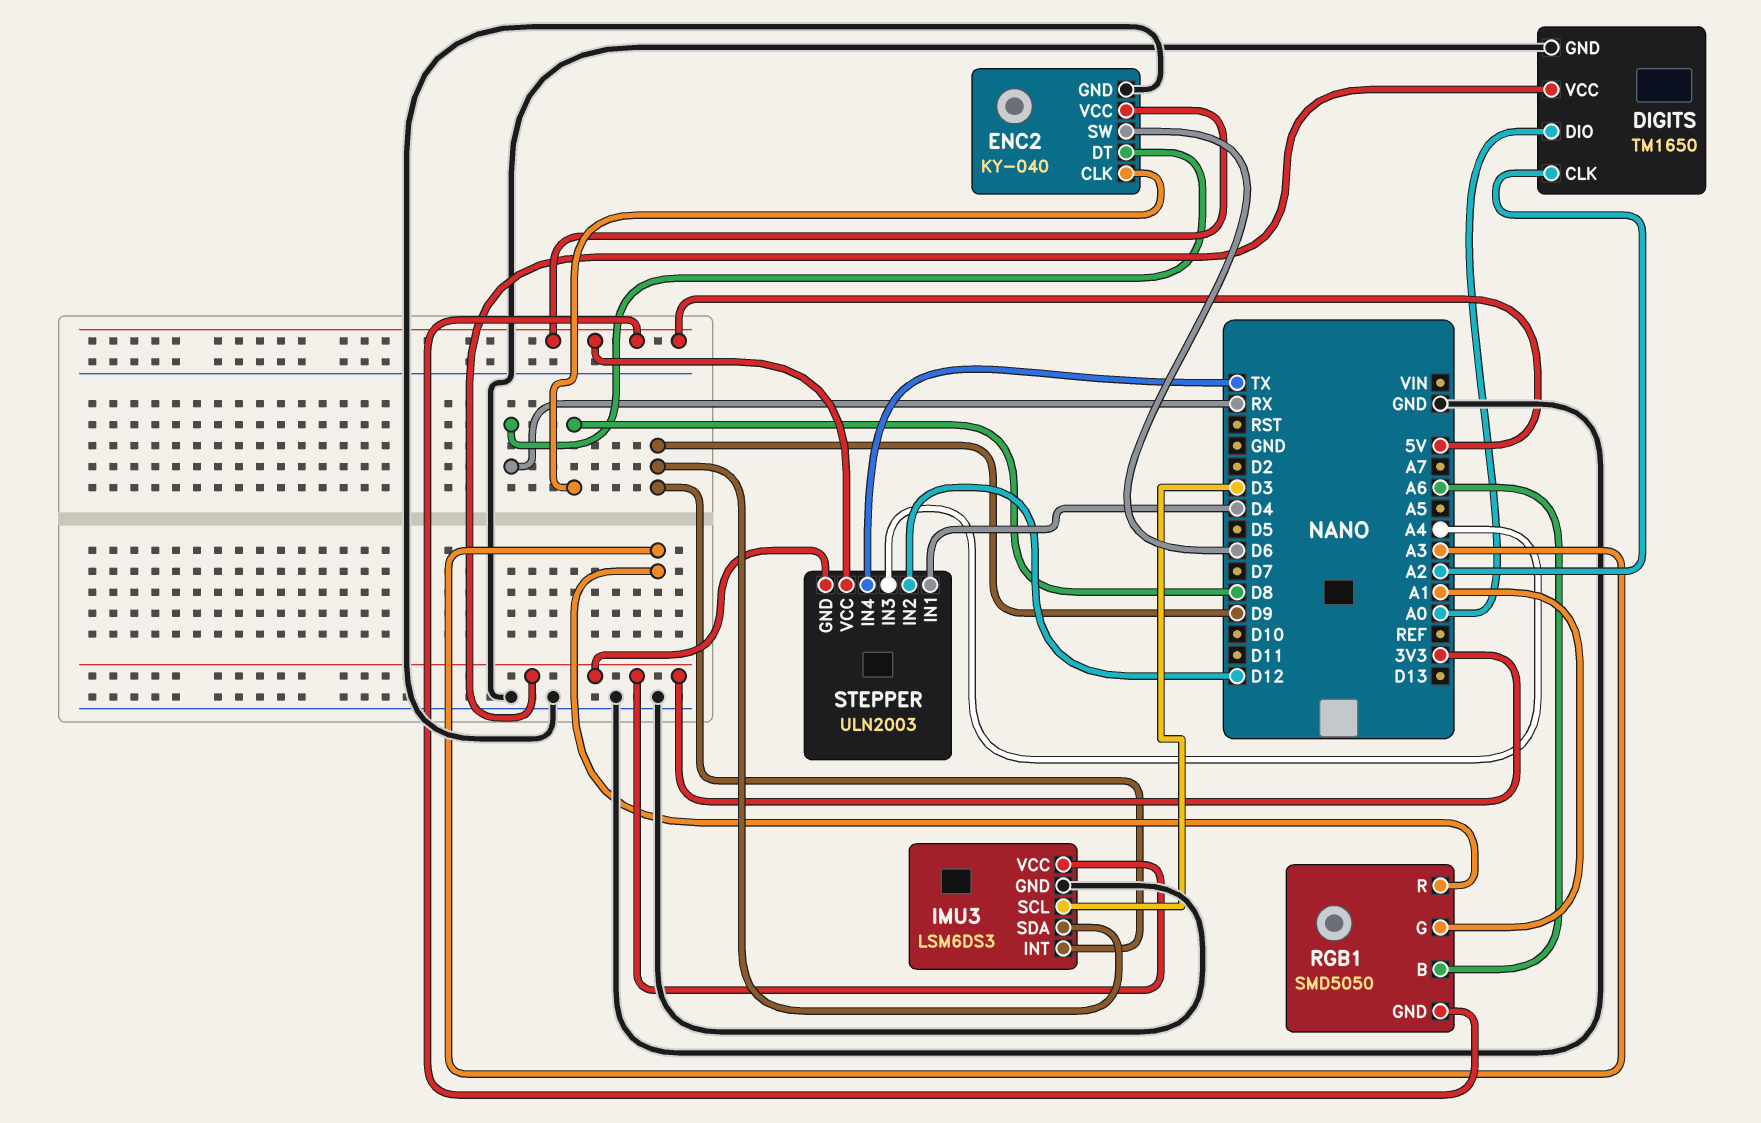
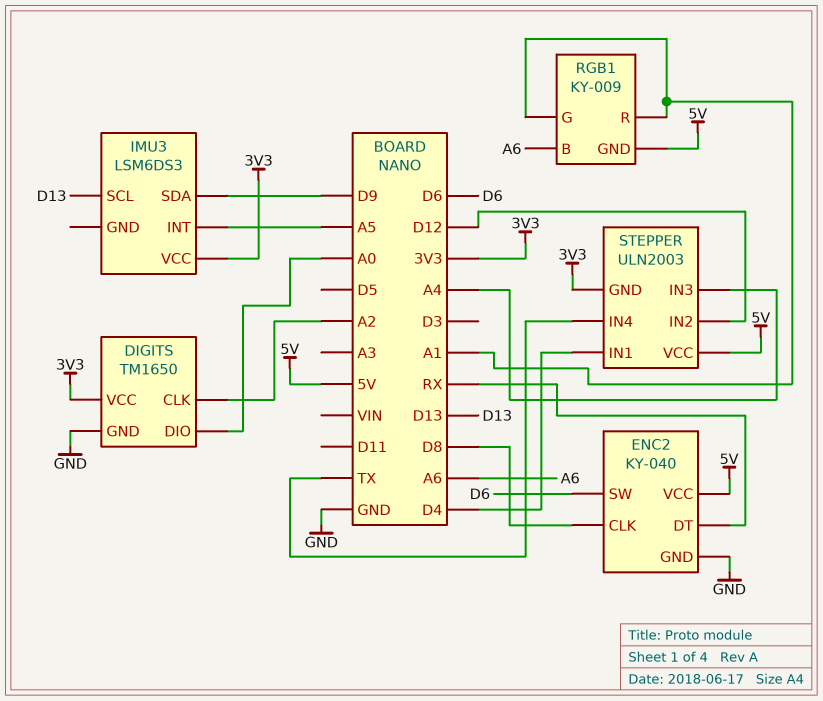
IMU3 pin GND: GND -> none
IMU3 pin INT: D9 -> A5
IMU3 pin SCL: D3 -> D13
RGB1: SMD5050 -> KY-009
RGB1 pin R: A3 -> A1

